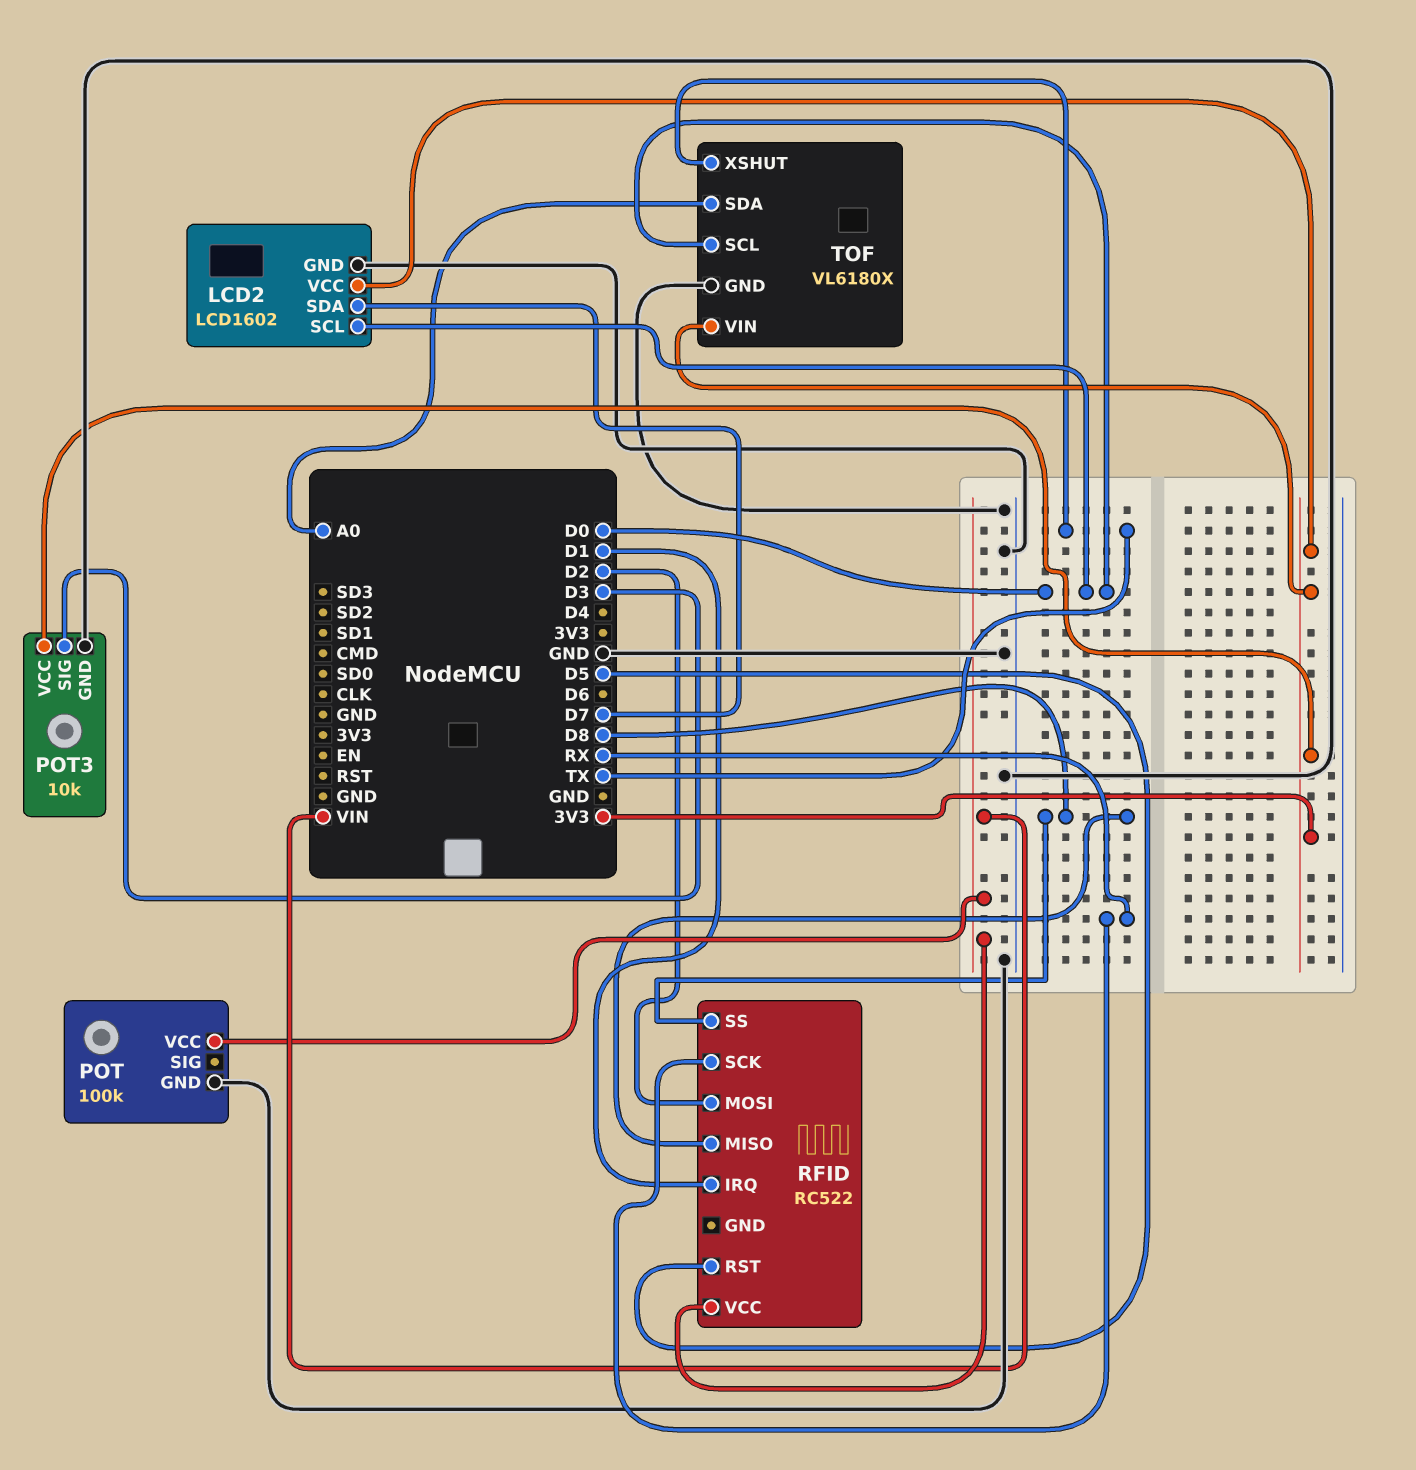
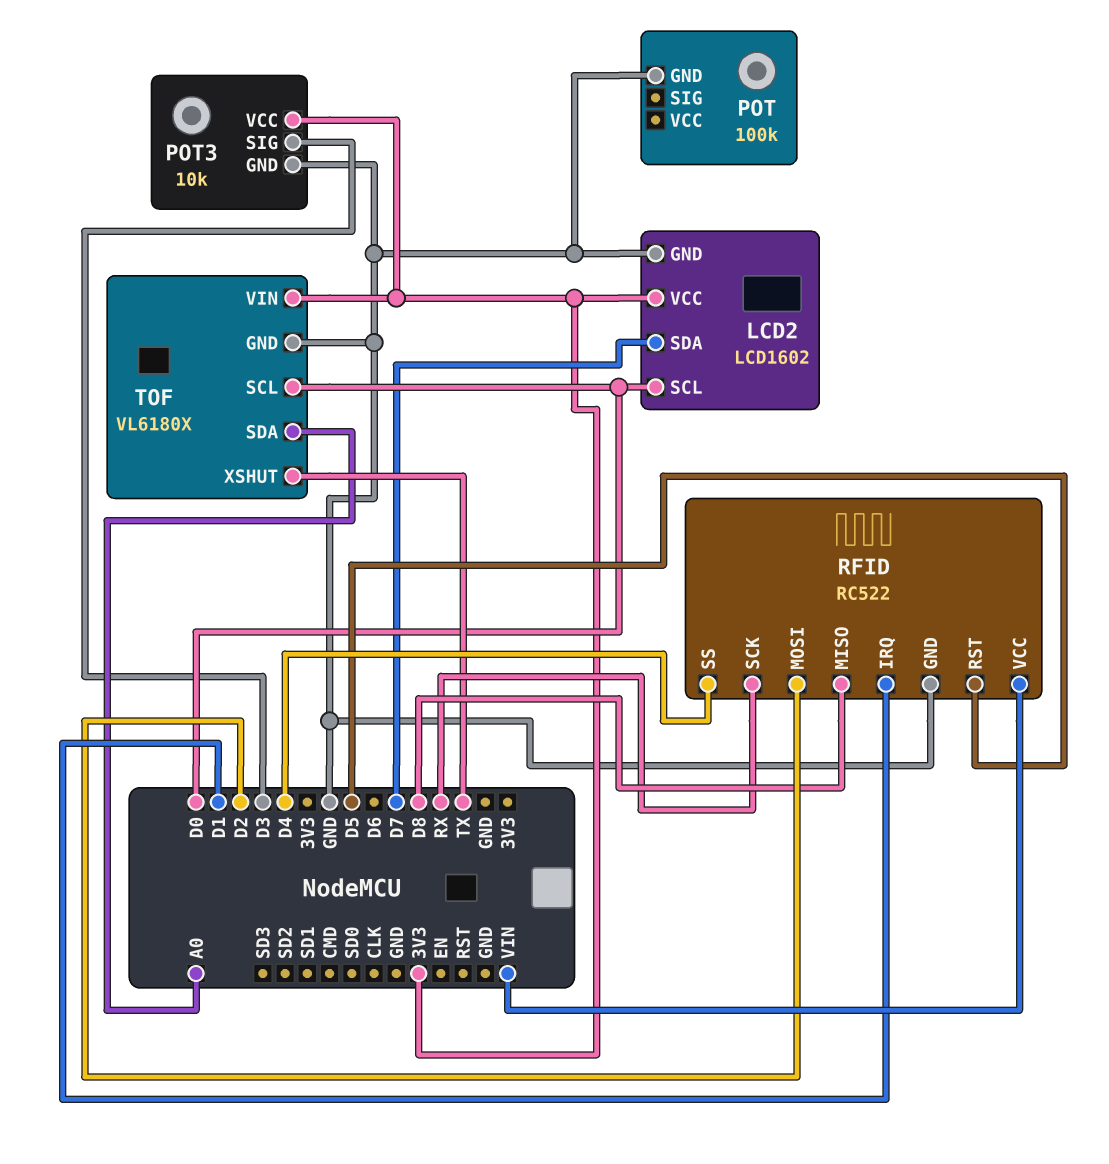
POT pin VCC: VIN -> none
RFID pin GND: none -> GND
RFID pin SS: D8 -> D4

